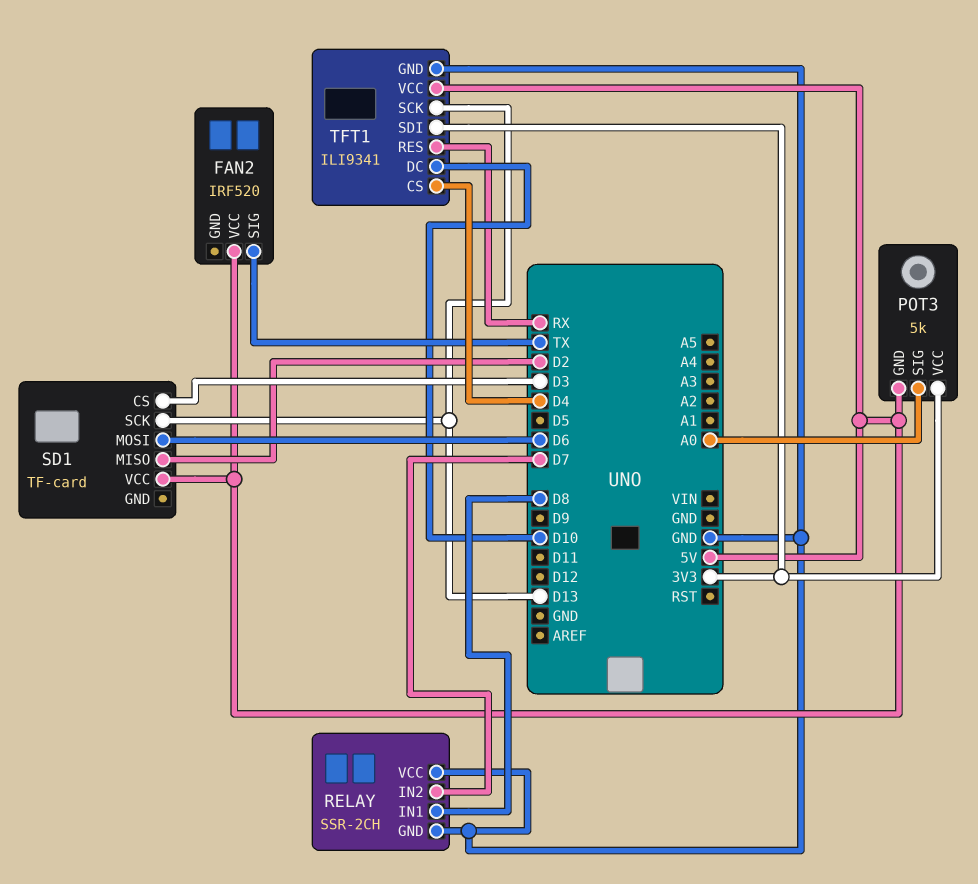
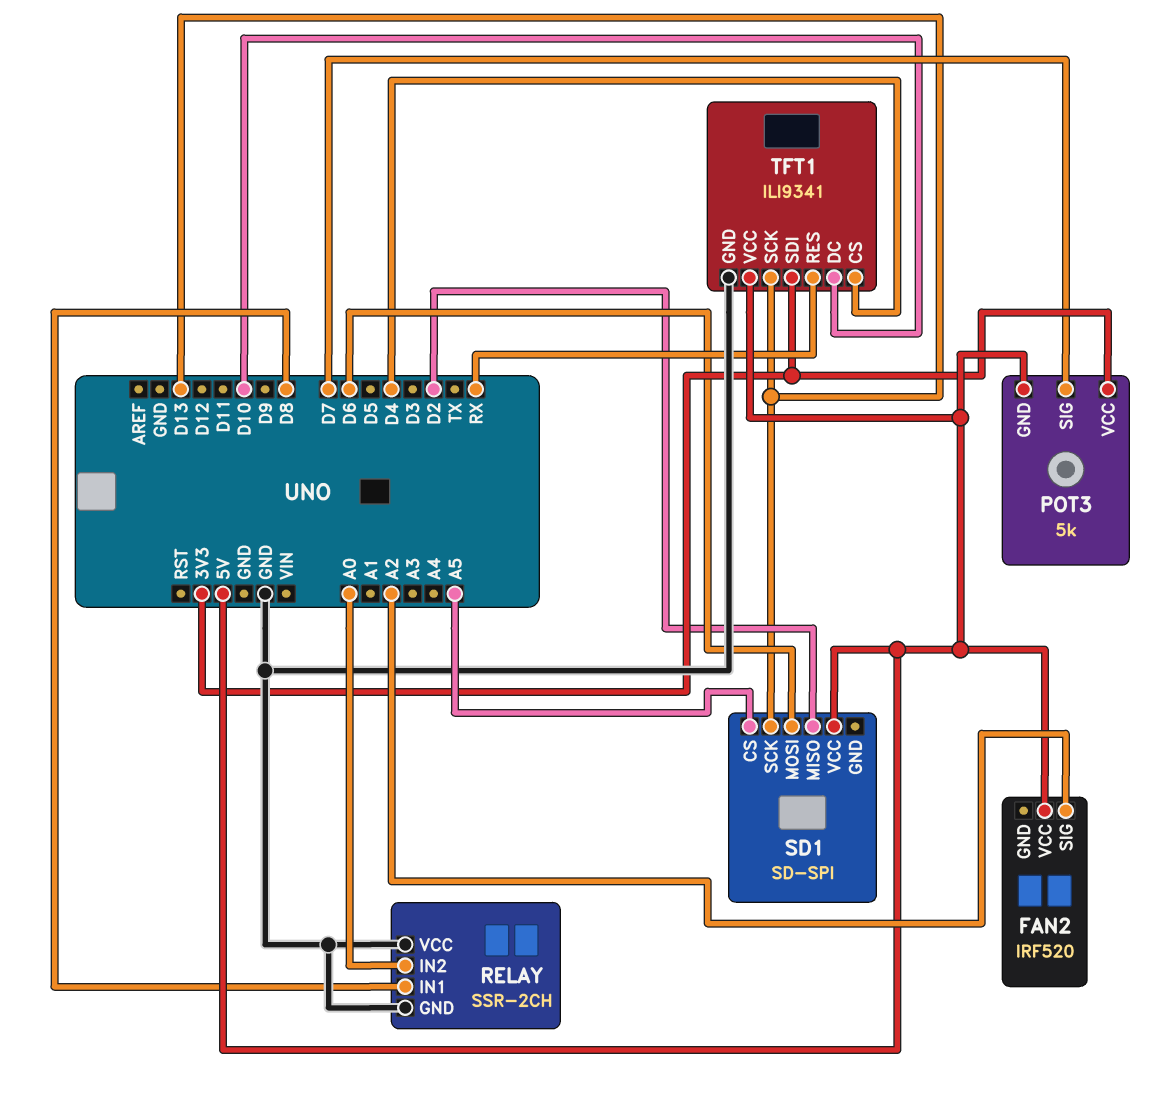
FAN2 pin SIG: TX -> A2
POT3 pin SIG: A0 -> D7
RELAY pin IN2: D7 -> A0
SD1: TF-card -> SD-SPI
SD1 pin CS: D3 -> A5

